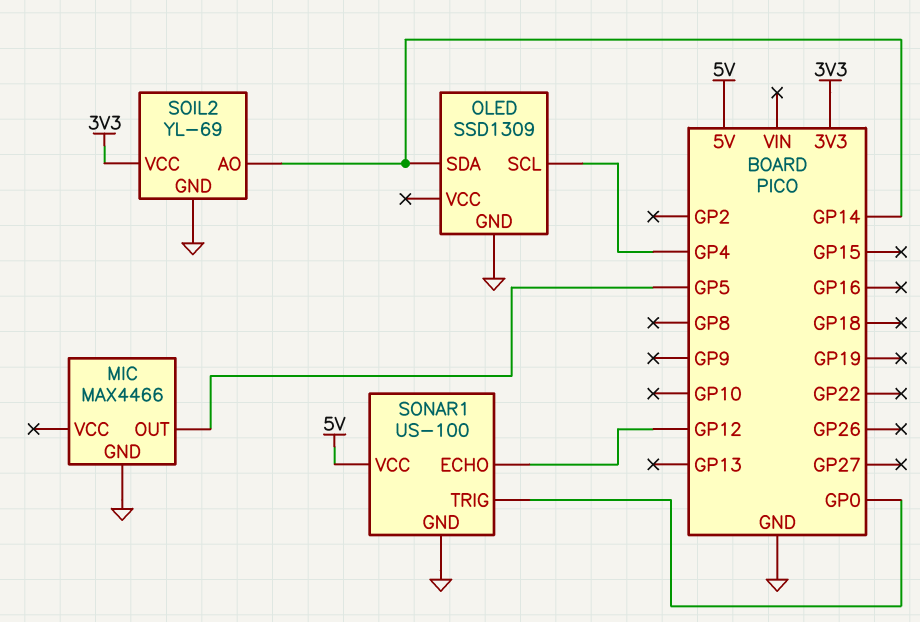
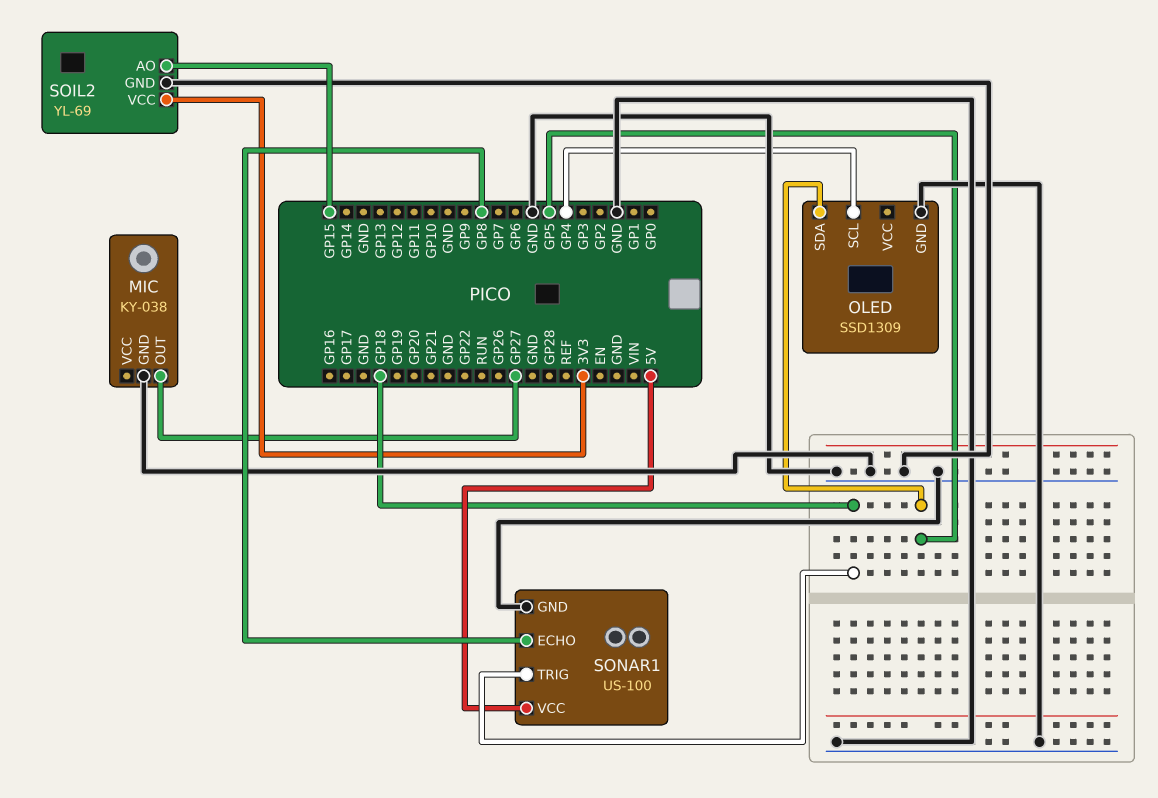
MIC: MAX4466 -> KY-038
MIC pin OUT: GP5 -> GP27
OLED pin SDA: GP14 -> GP5
SOIL2 pin AO: GP14 -> GP15
SONAR1 pin ECHO: GP12 -> GP8
SONAR1 pin TRIG: GP0 -> GP18

